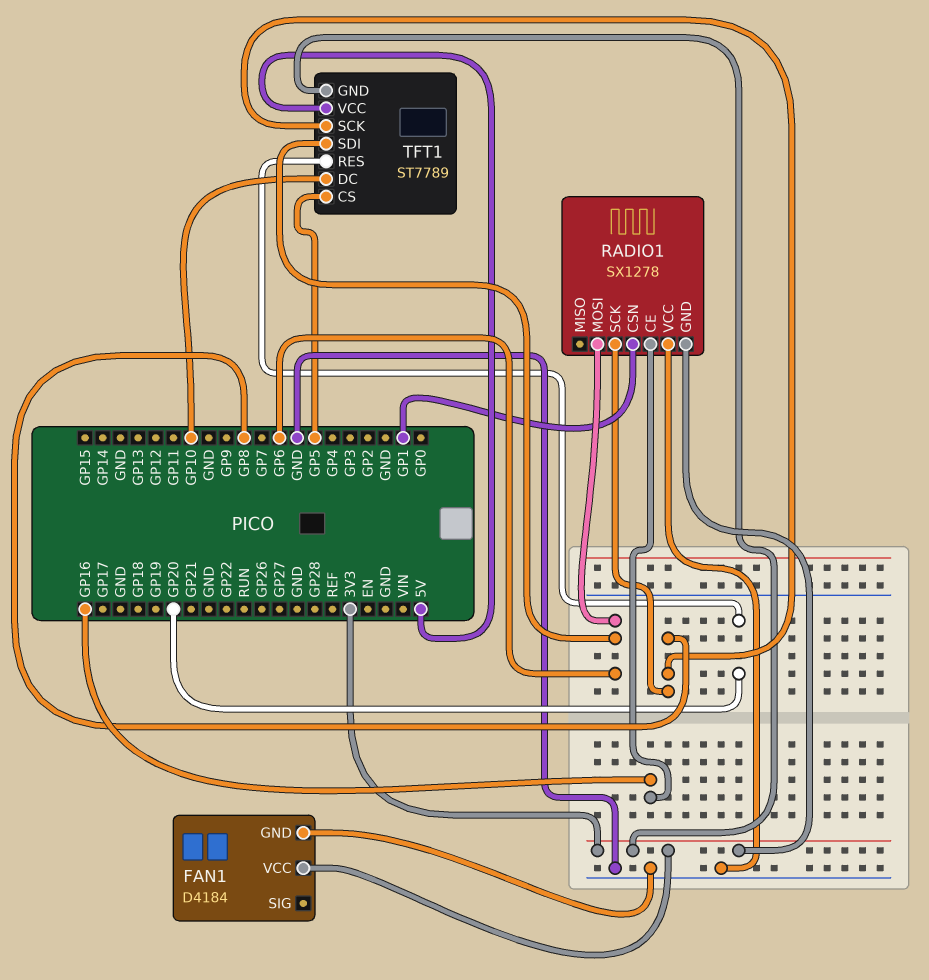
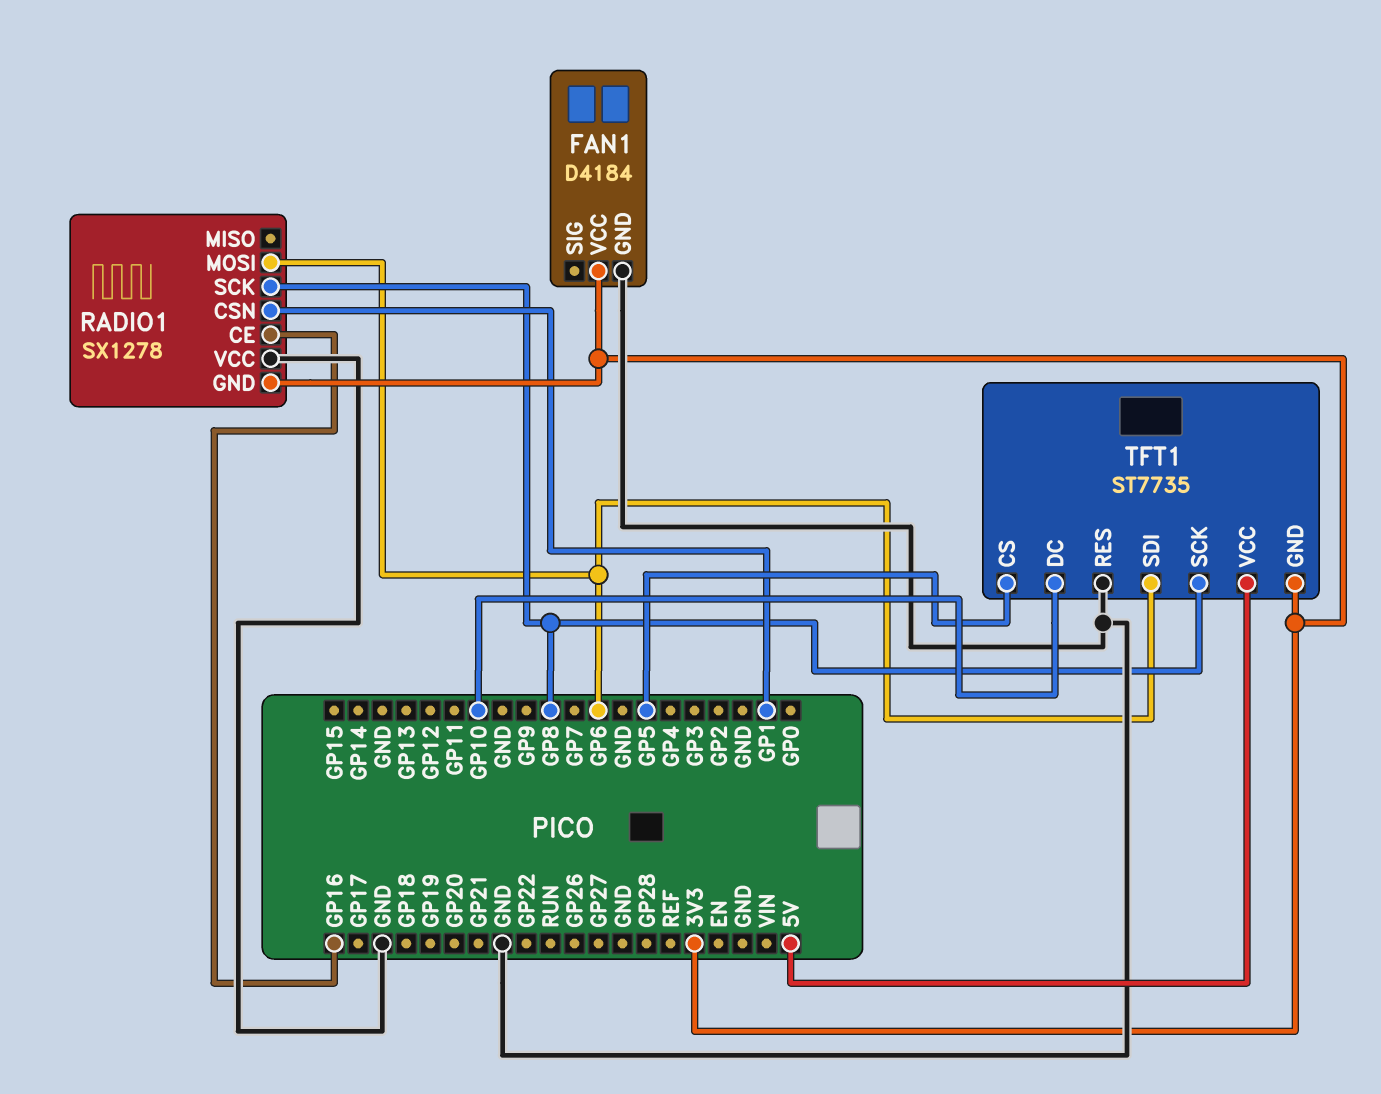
TFT1: ST7789 -> ST7735
TFT1 pin RES: GP20 -> GND

